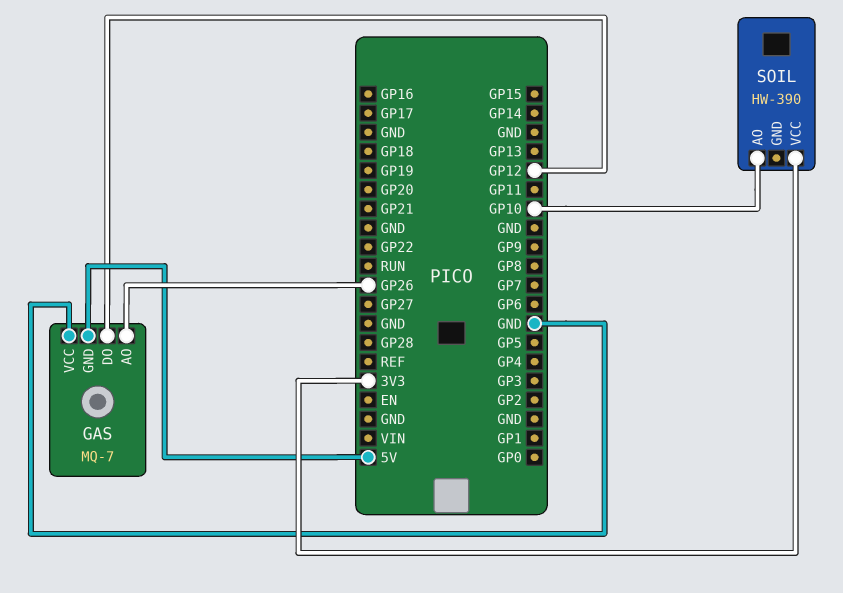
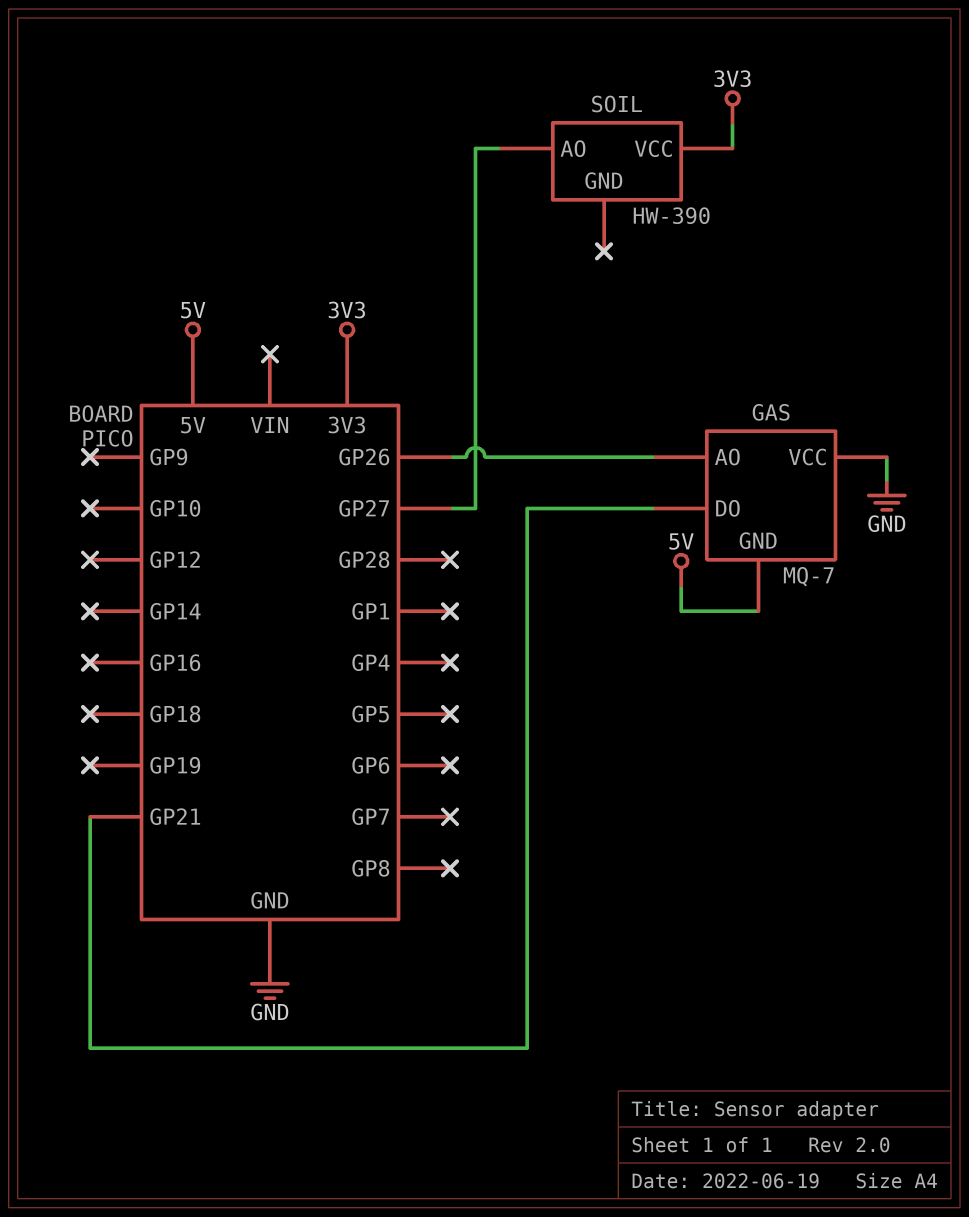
GAS pin DO: GP12 -> GP21
SOIL pin AO: GP10 -> GP27

